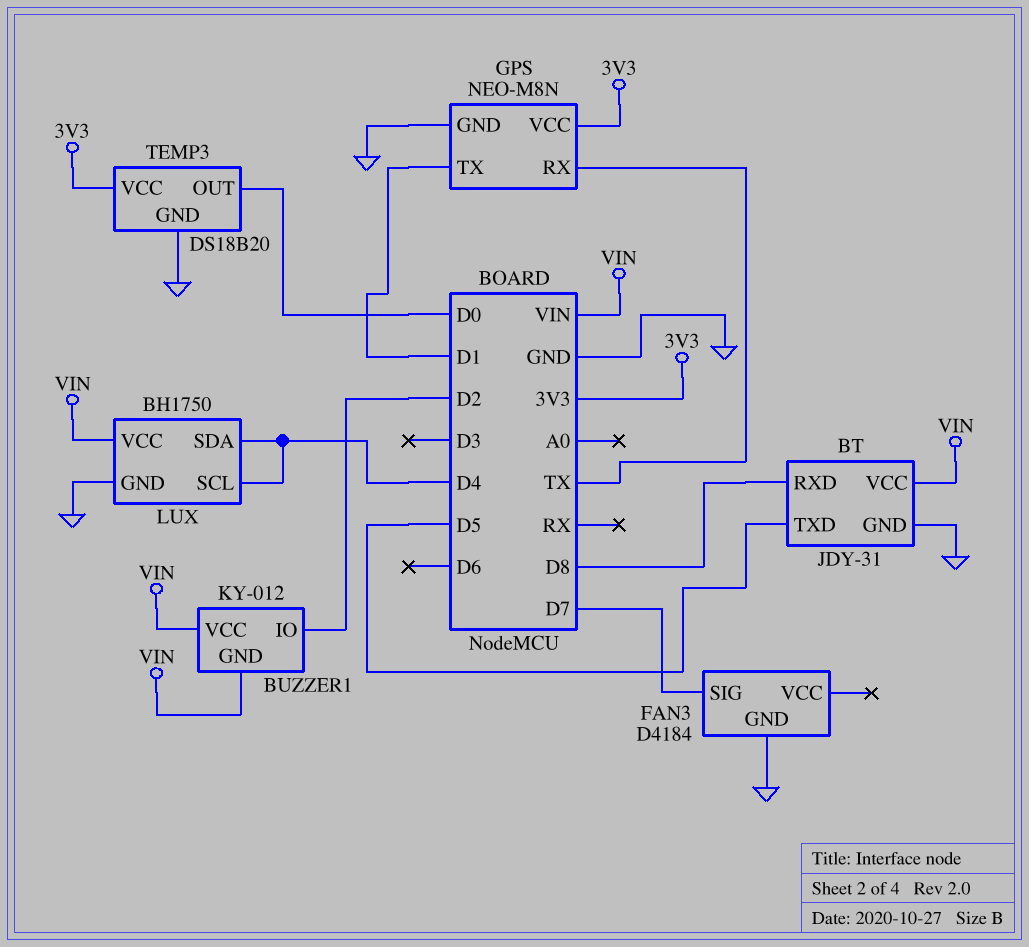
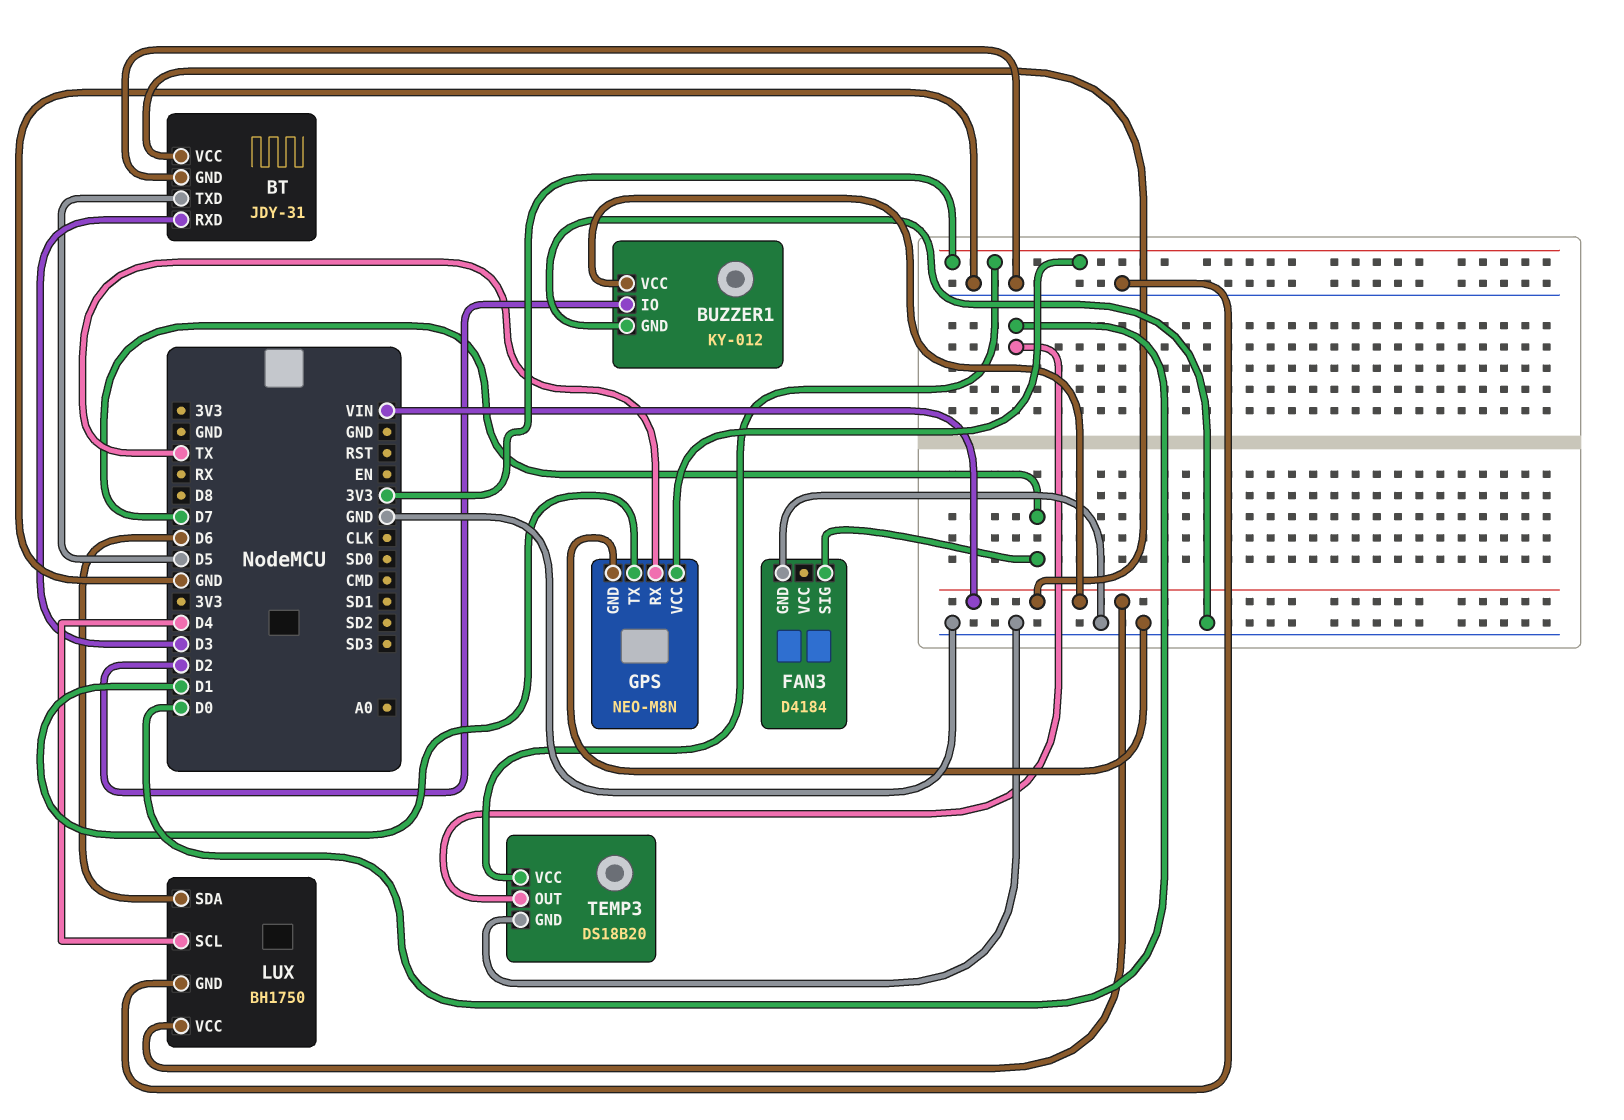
BT pin RXD: D8 -> D3
BUZZER1 pin GND: VIN -> GND
LUX pin SDA: D4 -> D6

